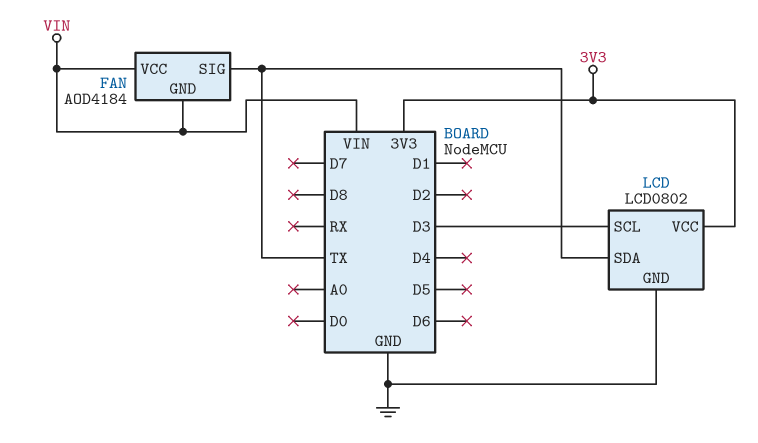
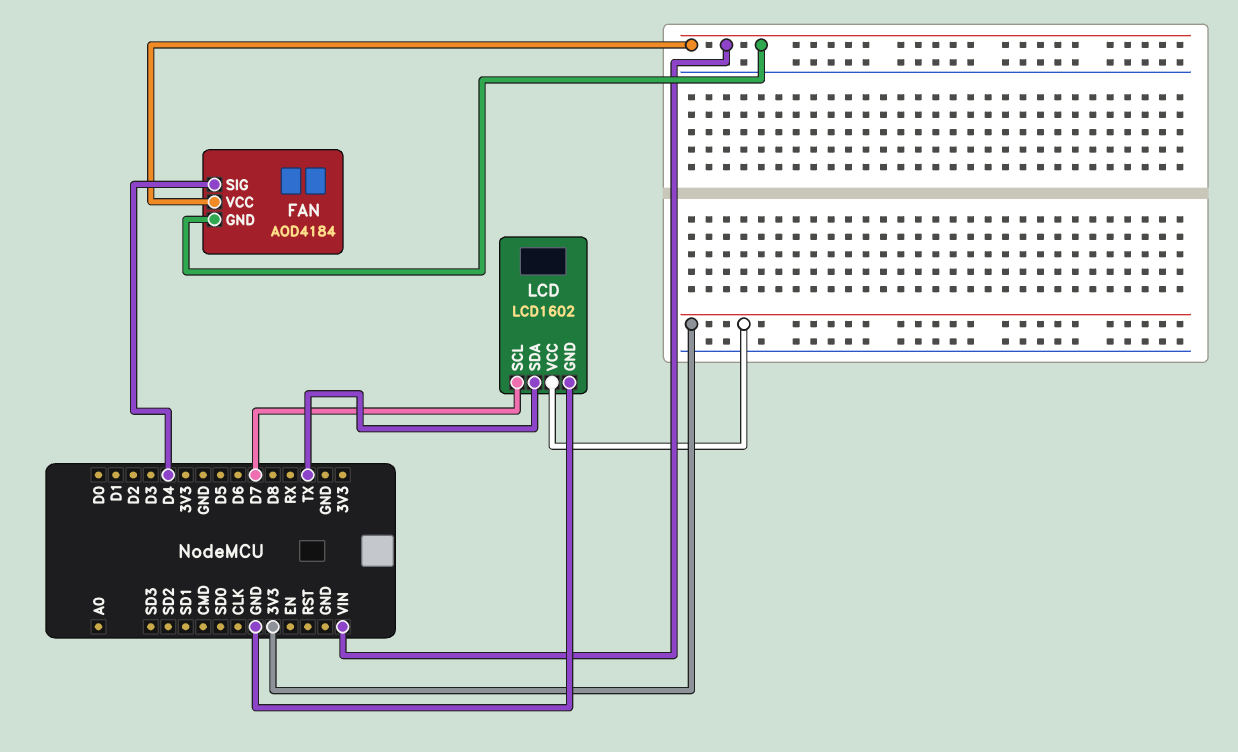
FAN pin SIG: TX -> D4
LCD: LCD0802 -> LCD1602
LCD pin SCL: D3 -> D7

